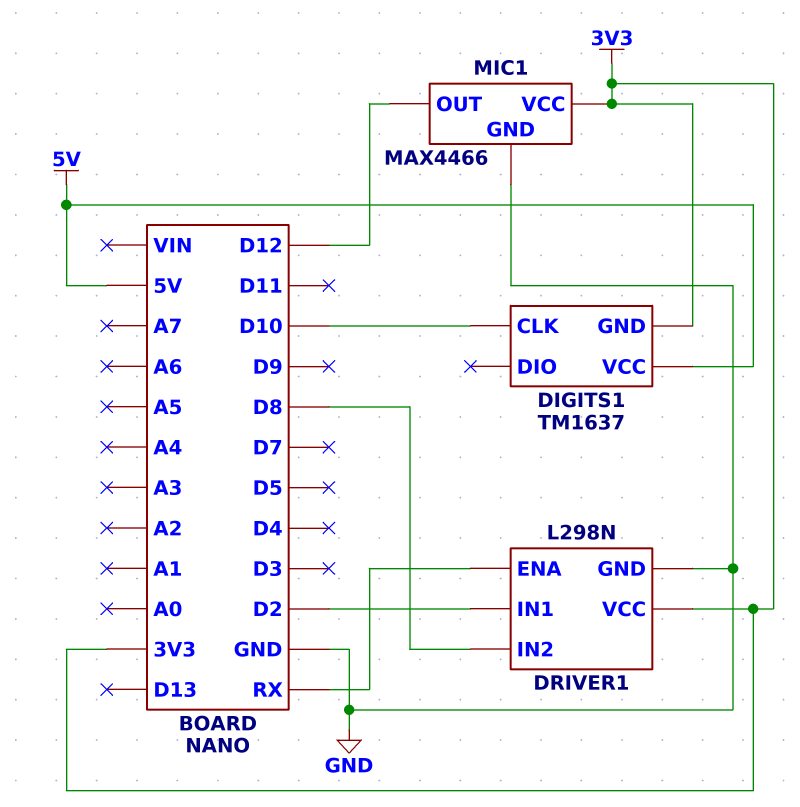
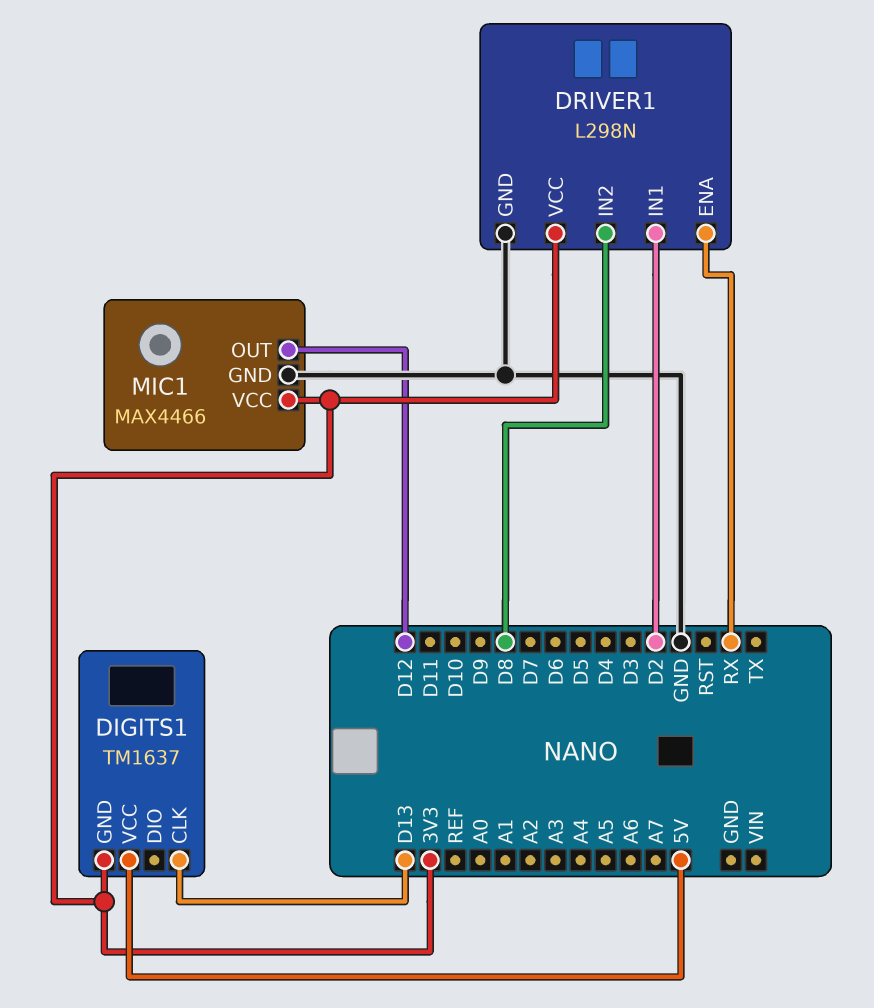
DIGITS1 pin CLK: D10 -> D13

